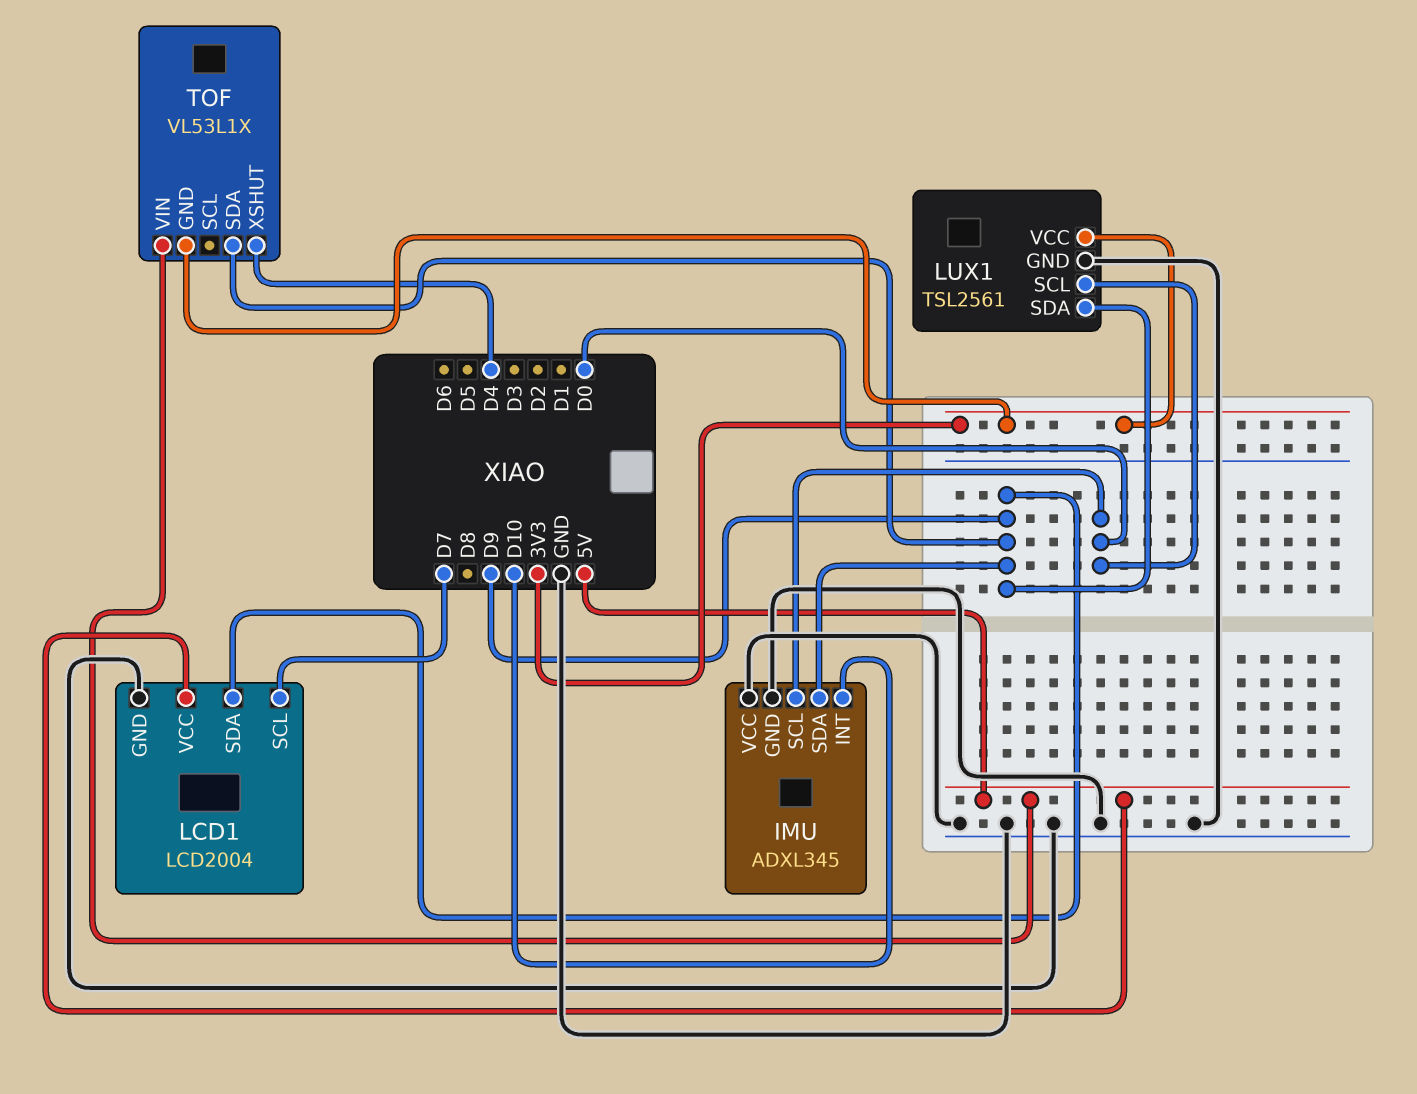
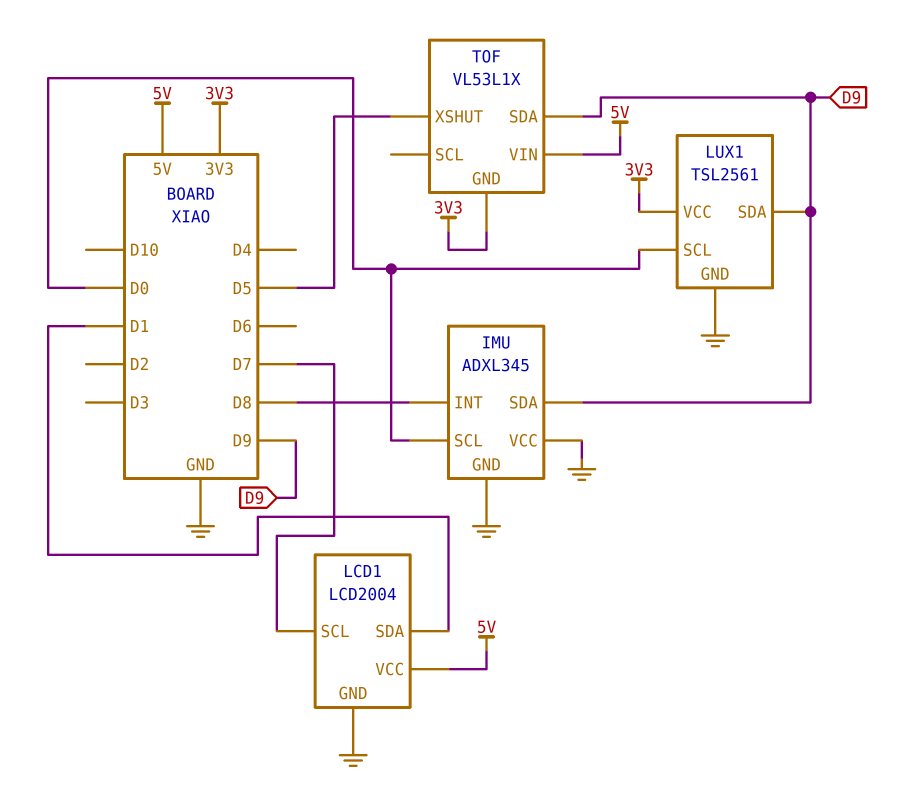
IMU pin INT: D10 -> D8
LCD1 pin SDA: D9 -> D1
TOF pin XSHUT: D4 -> D5

